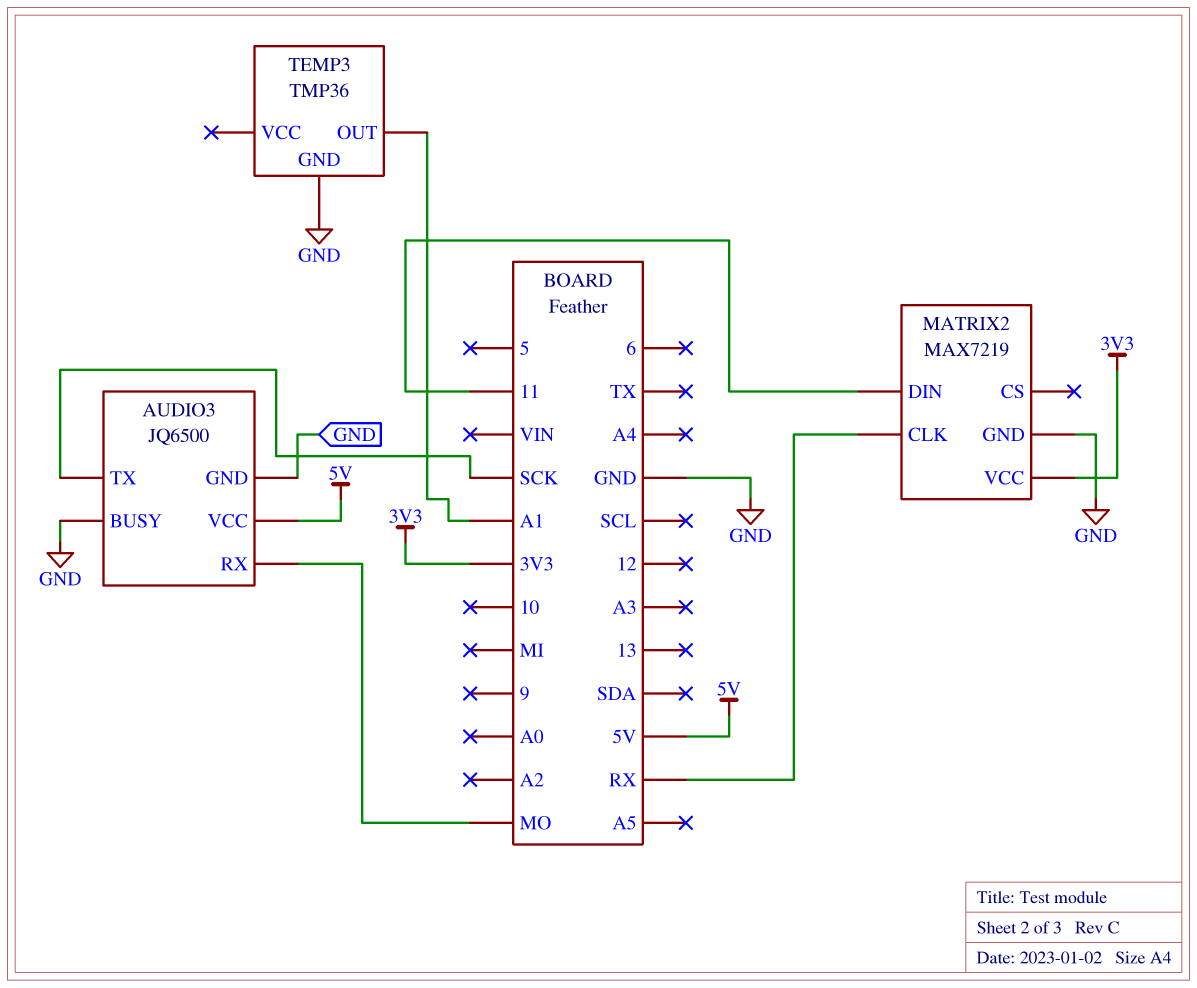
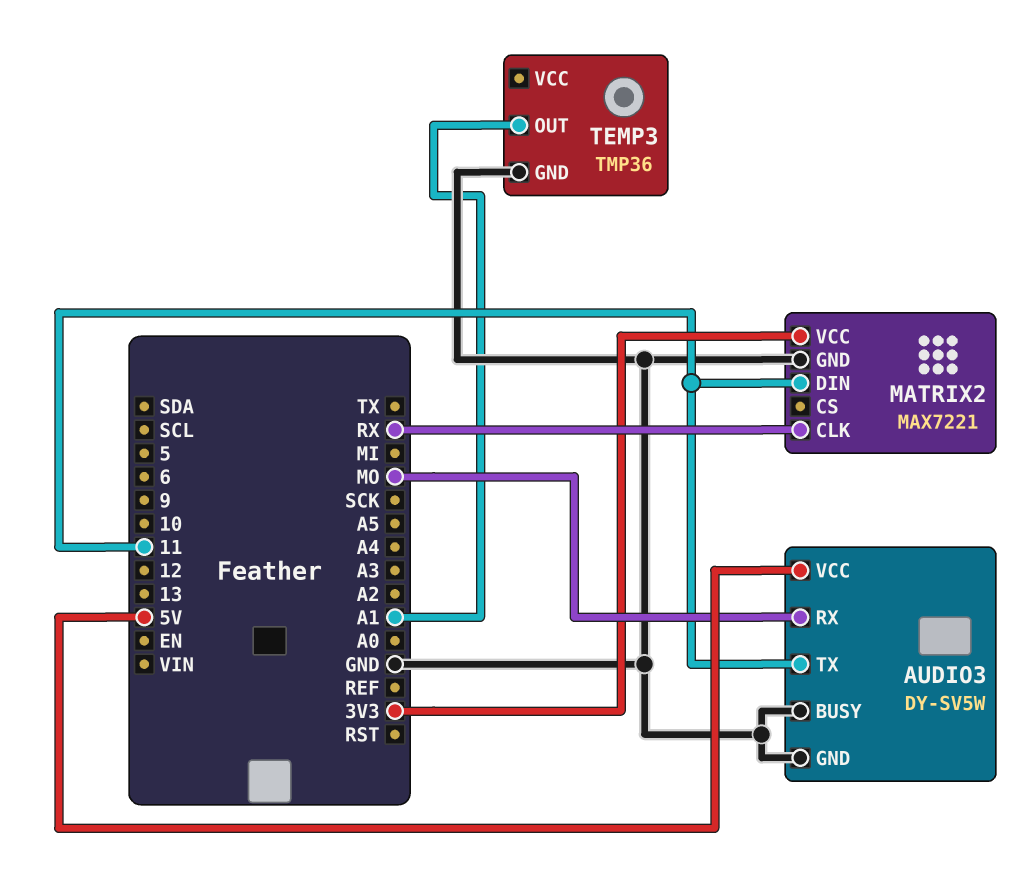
AUDIO3: JQ6500 -> DY-SV5W
AUDIO3 pin TX: SCK -> 11
MATRIX2: MAX7219 -> MAX7221

